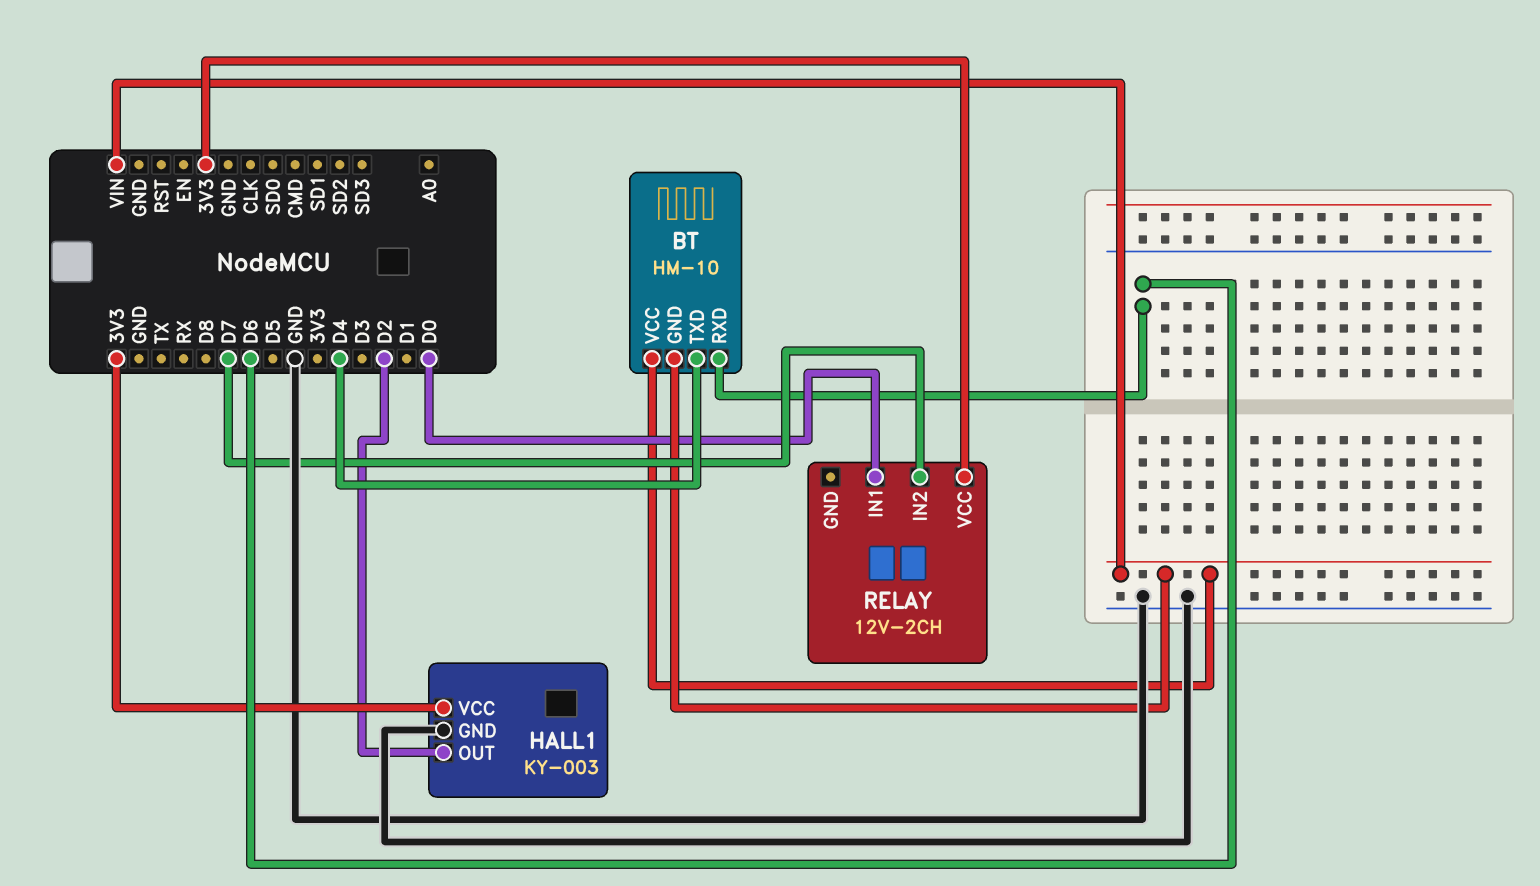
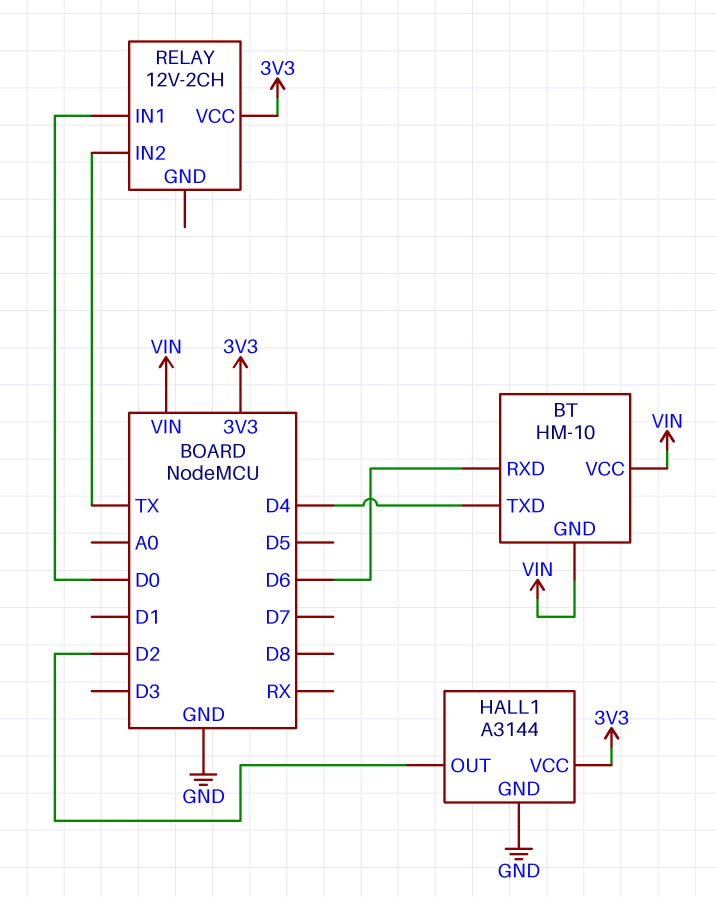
HALL1: KY-003 -> A3144
RELAY pin IN2: D7 -> TX

